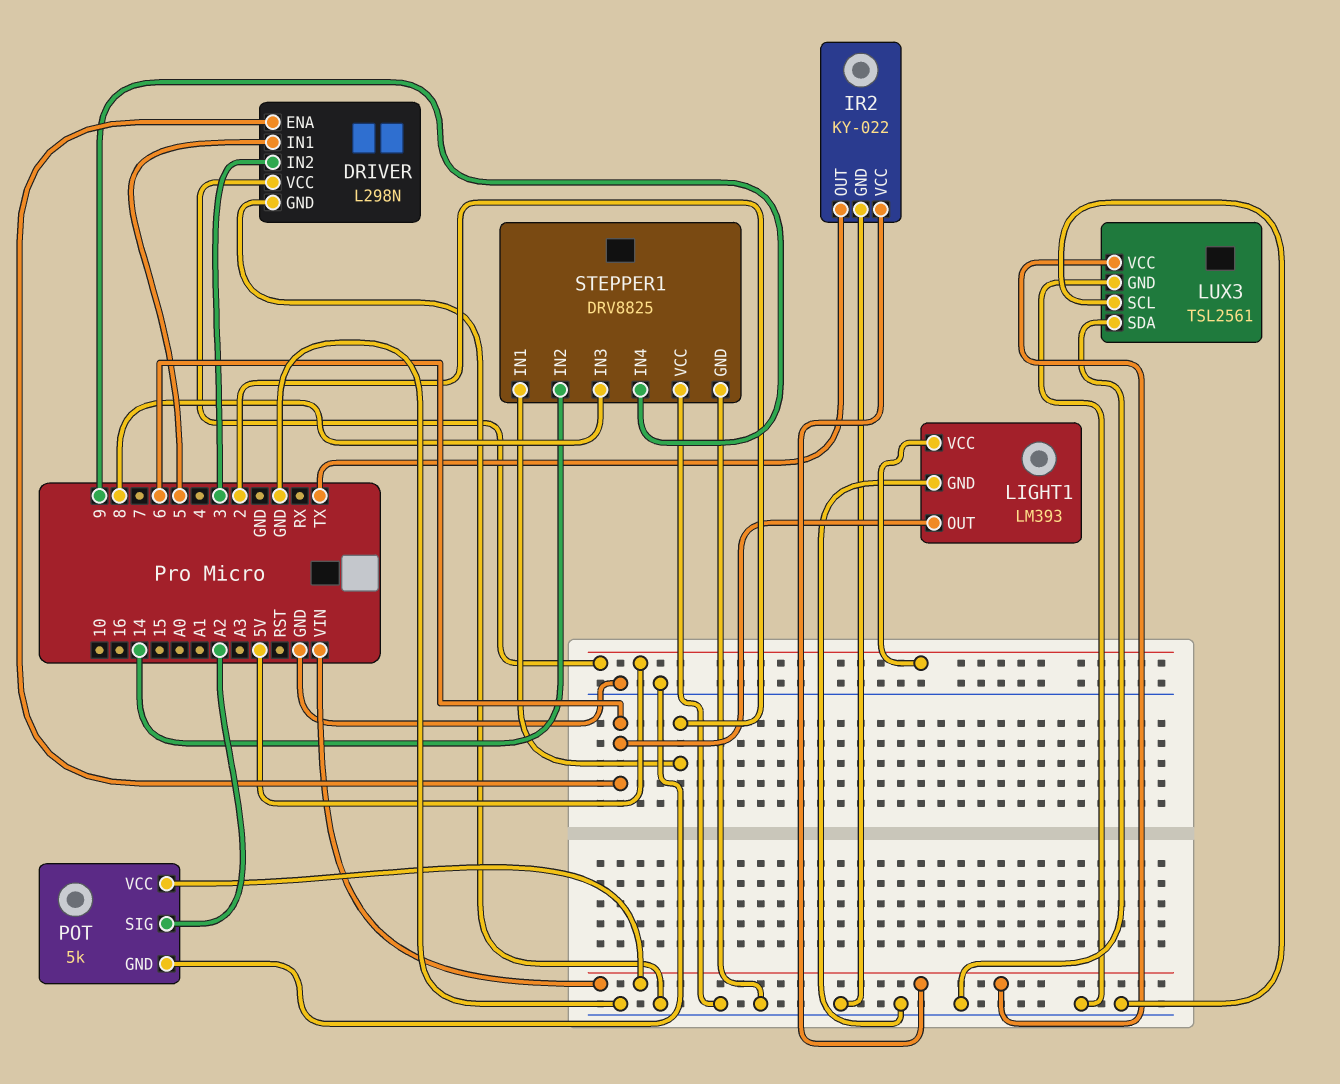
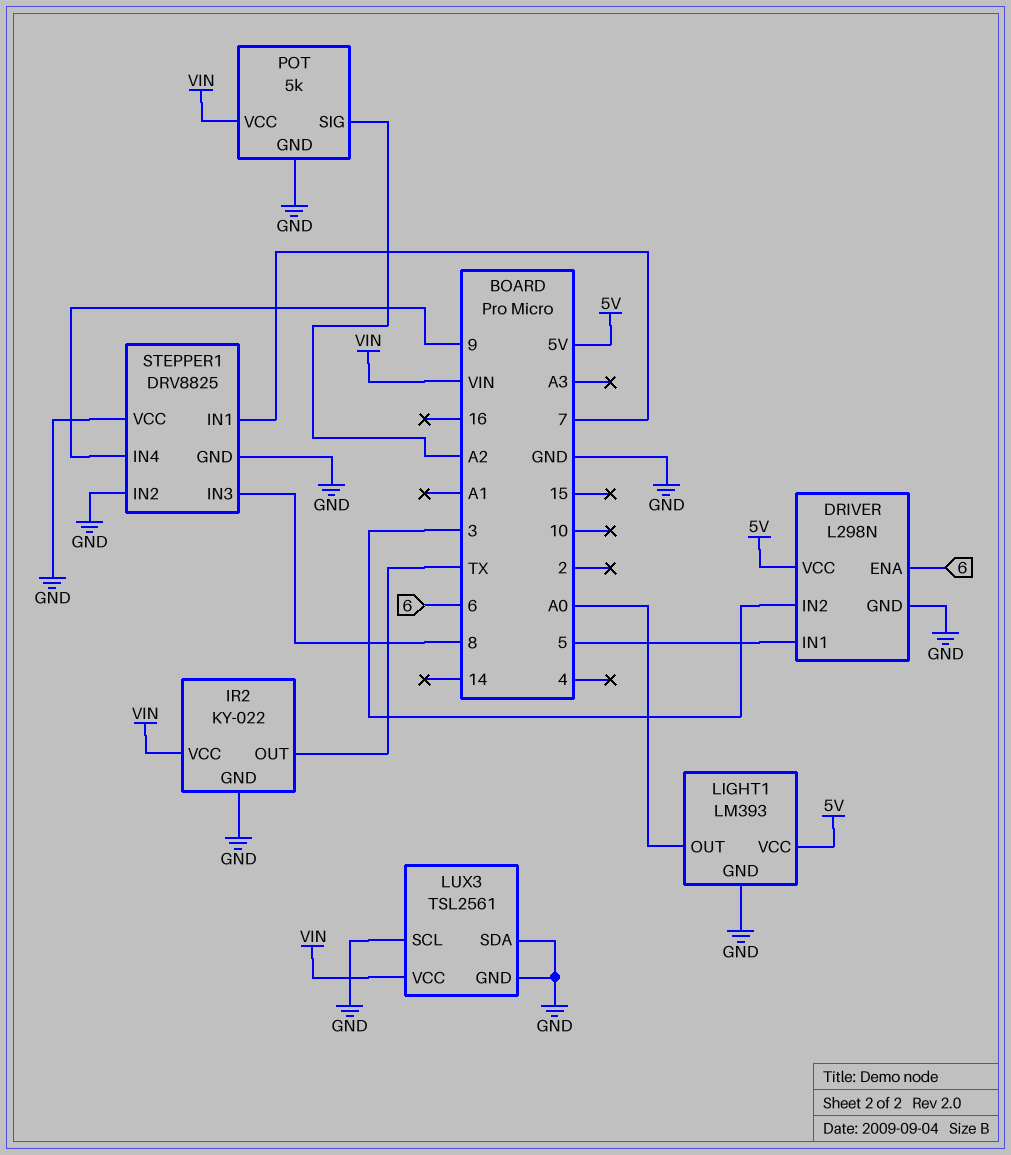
LIGHT1 pin OUT: 6 -> A0
STEPPER1 pin IN1: 2 -> 7
STEPPER1 pin IN2: 14 -> GND

